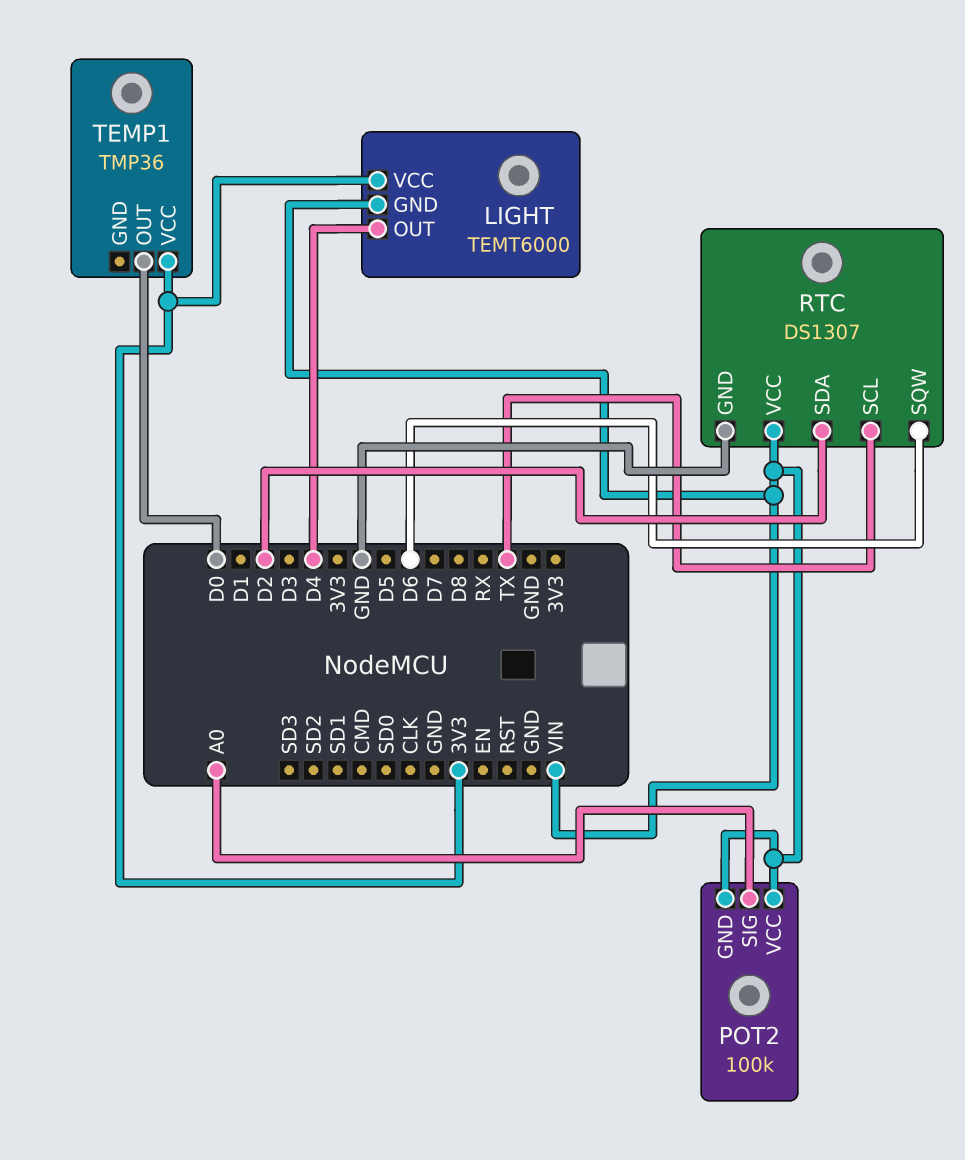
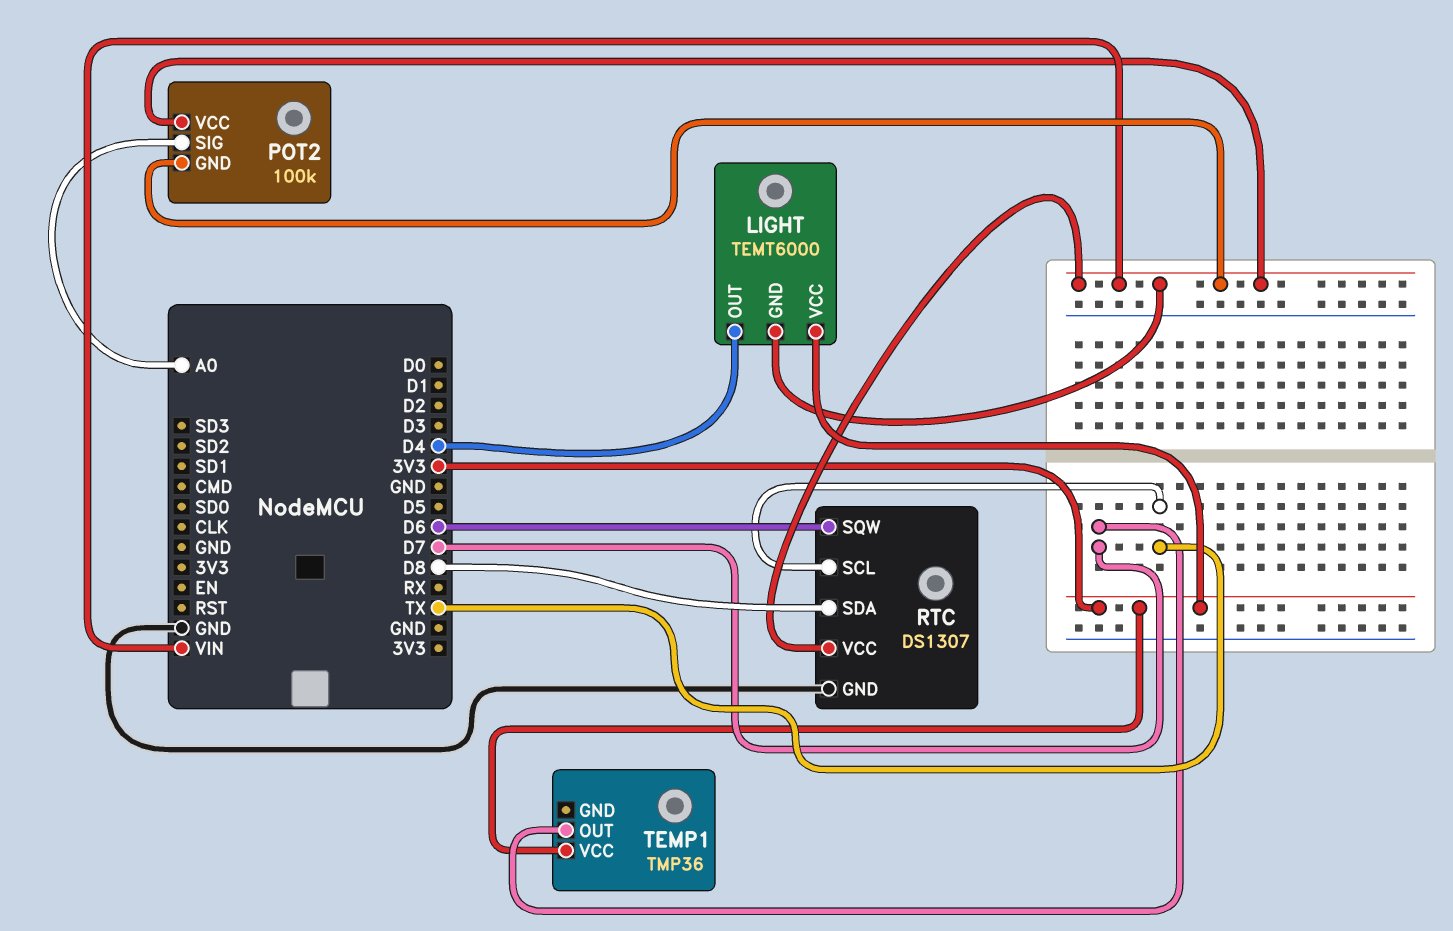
RTC pin SDA: D2 -> D8
TEMP1 pin OUT: D0 -> D7

